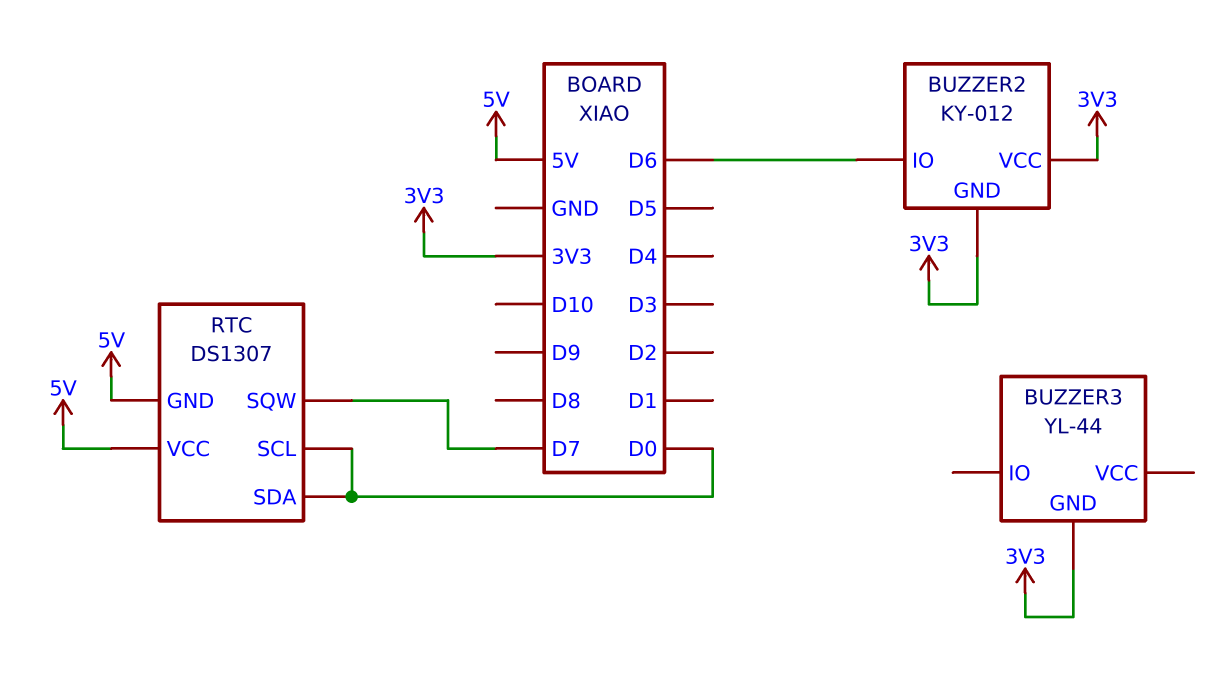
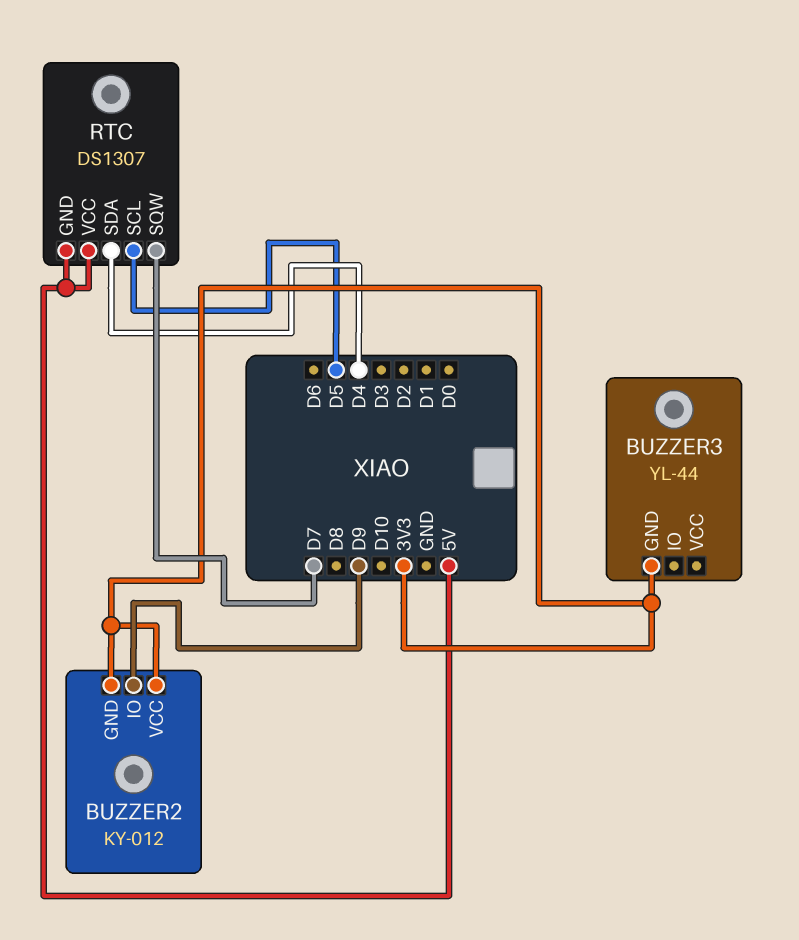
BUZZER2 pin IO: D6 -> D9
RTC pin SCL: D0 -> D5
RTC pin SDA: D0 -> D4

